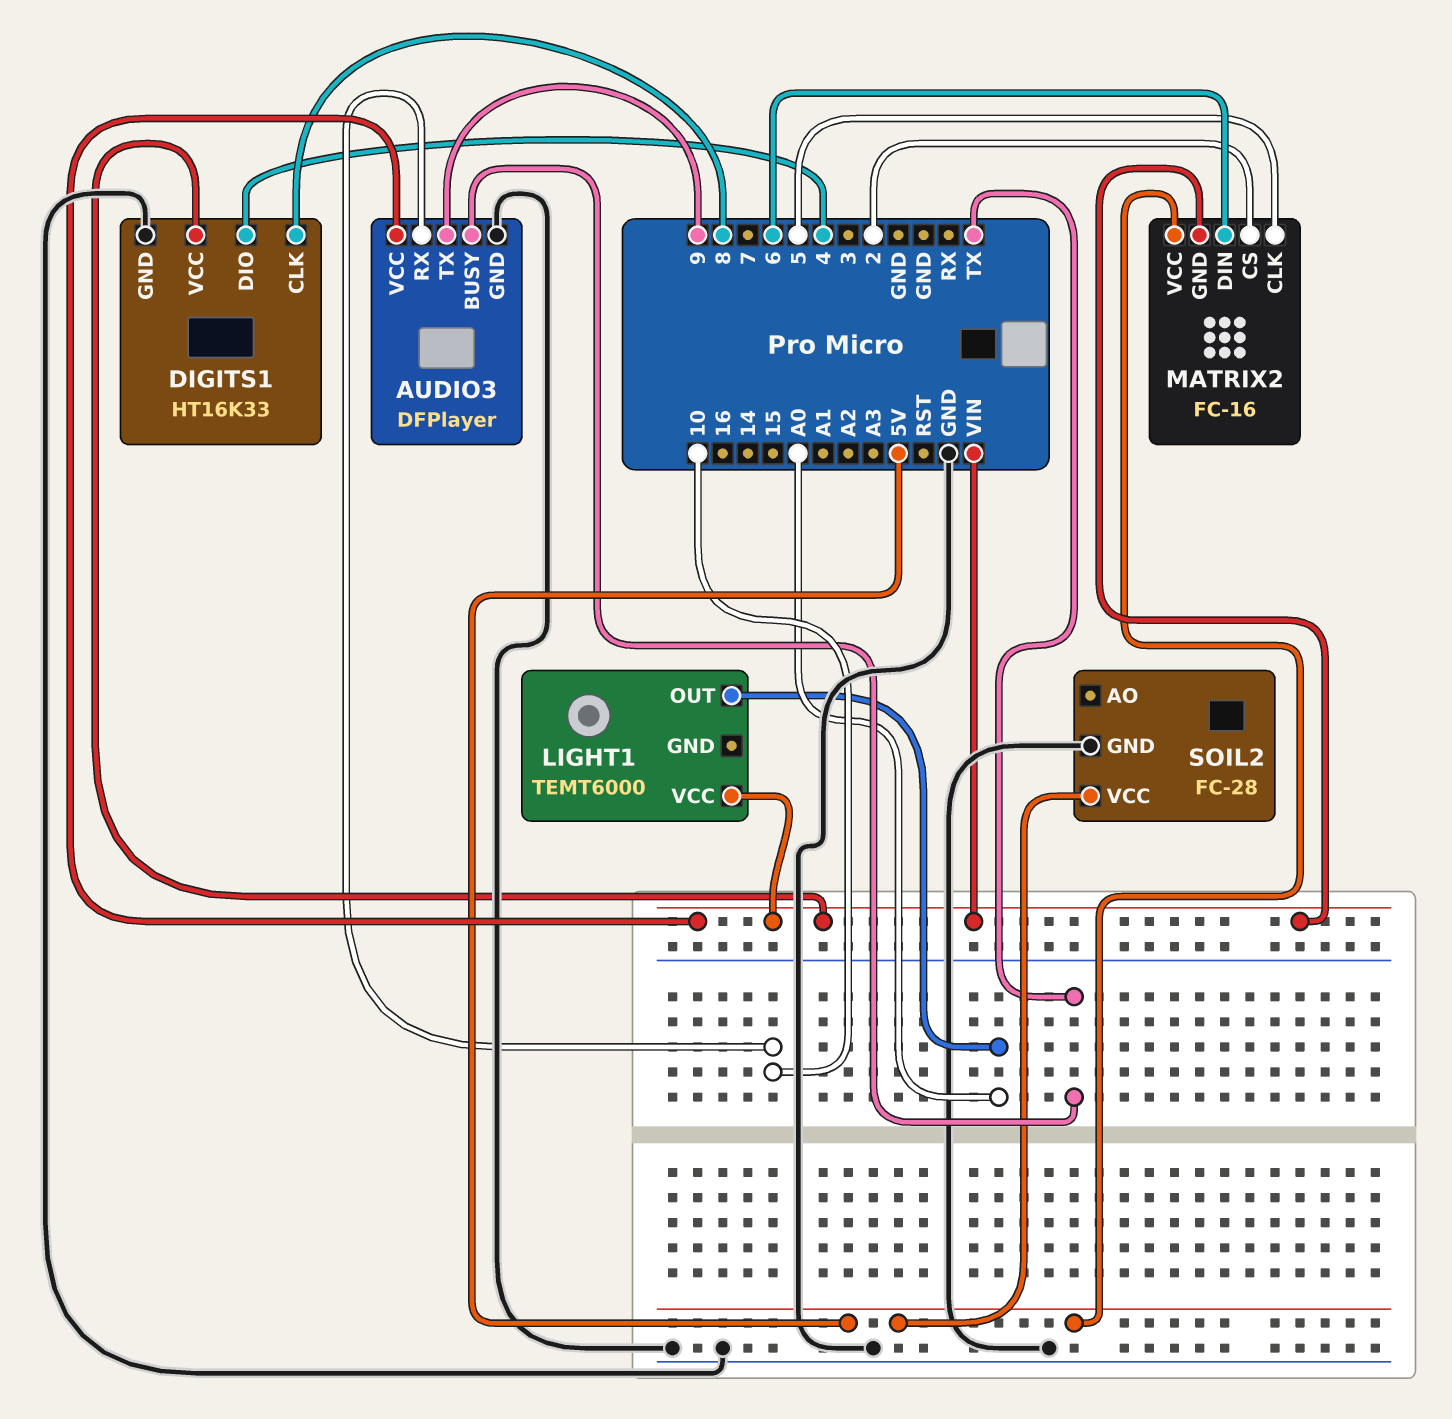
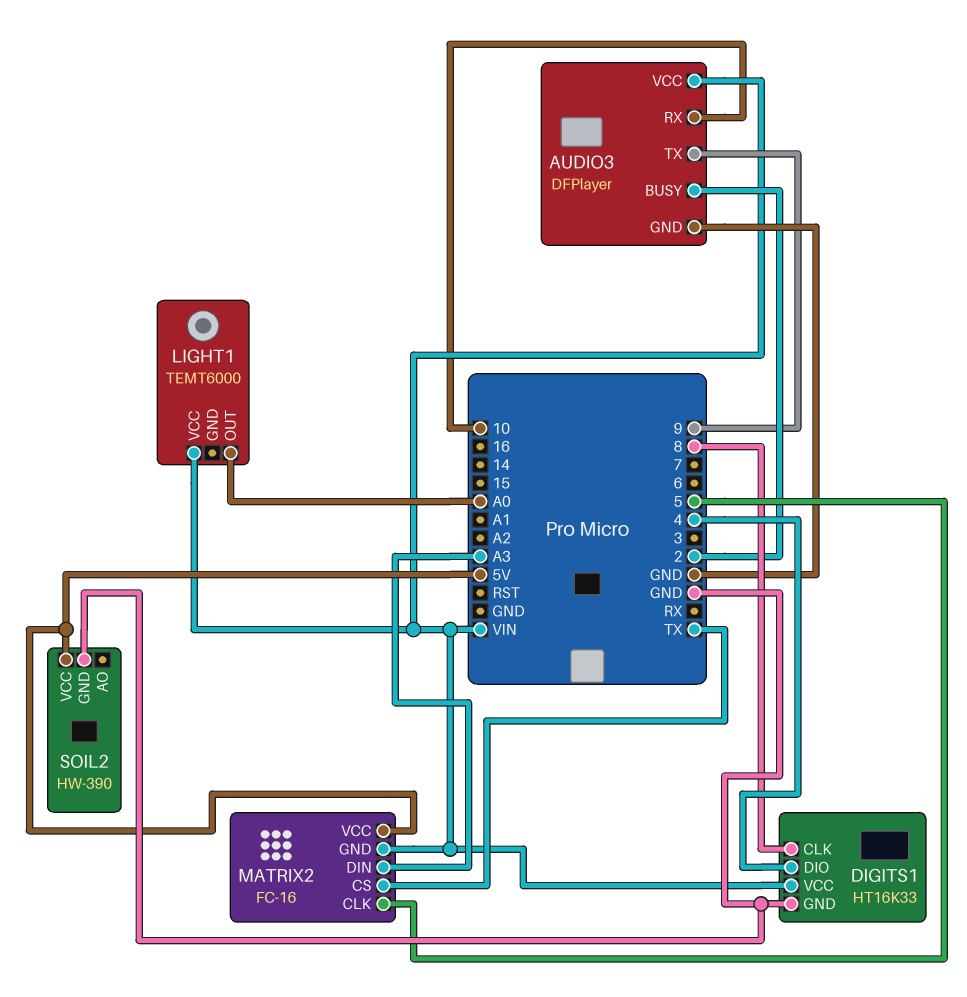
AUDIO3 pin BUSY: TX -> 2
MATRIX2 pin CS: 2 -> TX
MATRIX2 pin DIN: 6 -> A3
SOIL2: FC-28 -> HW-390

